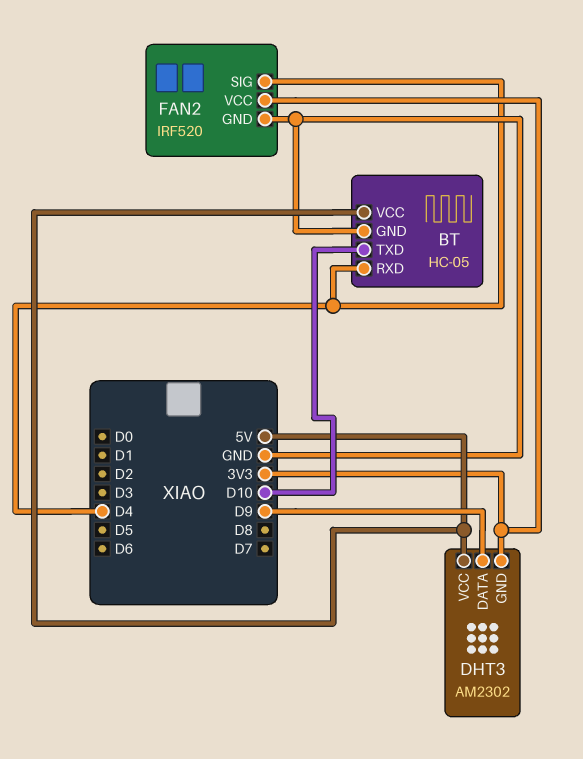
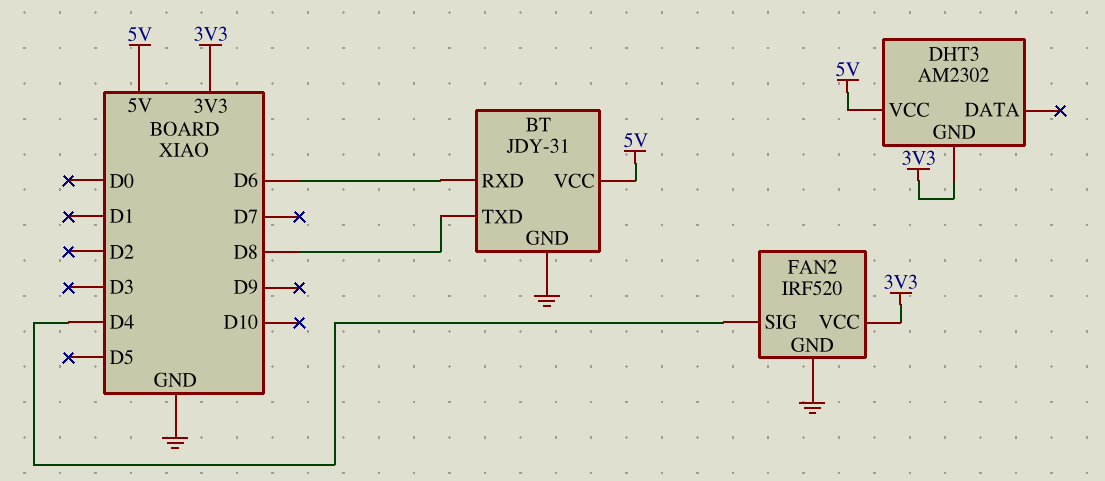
BT: HC-05 -> JDY-31
BT pin RXD: D4 -> D6
BT pin TXD: D10 -> D8
DHT3 pin DATA: D9 -> none

